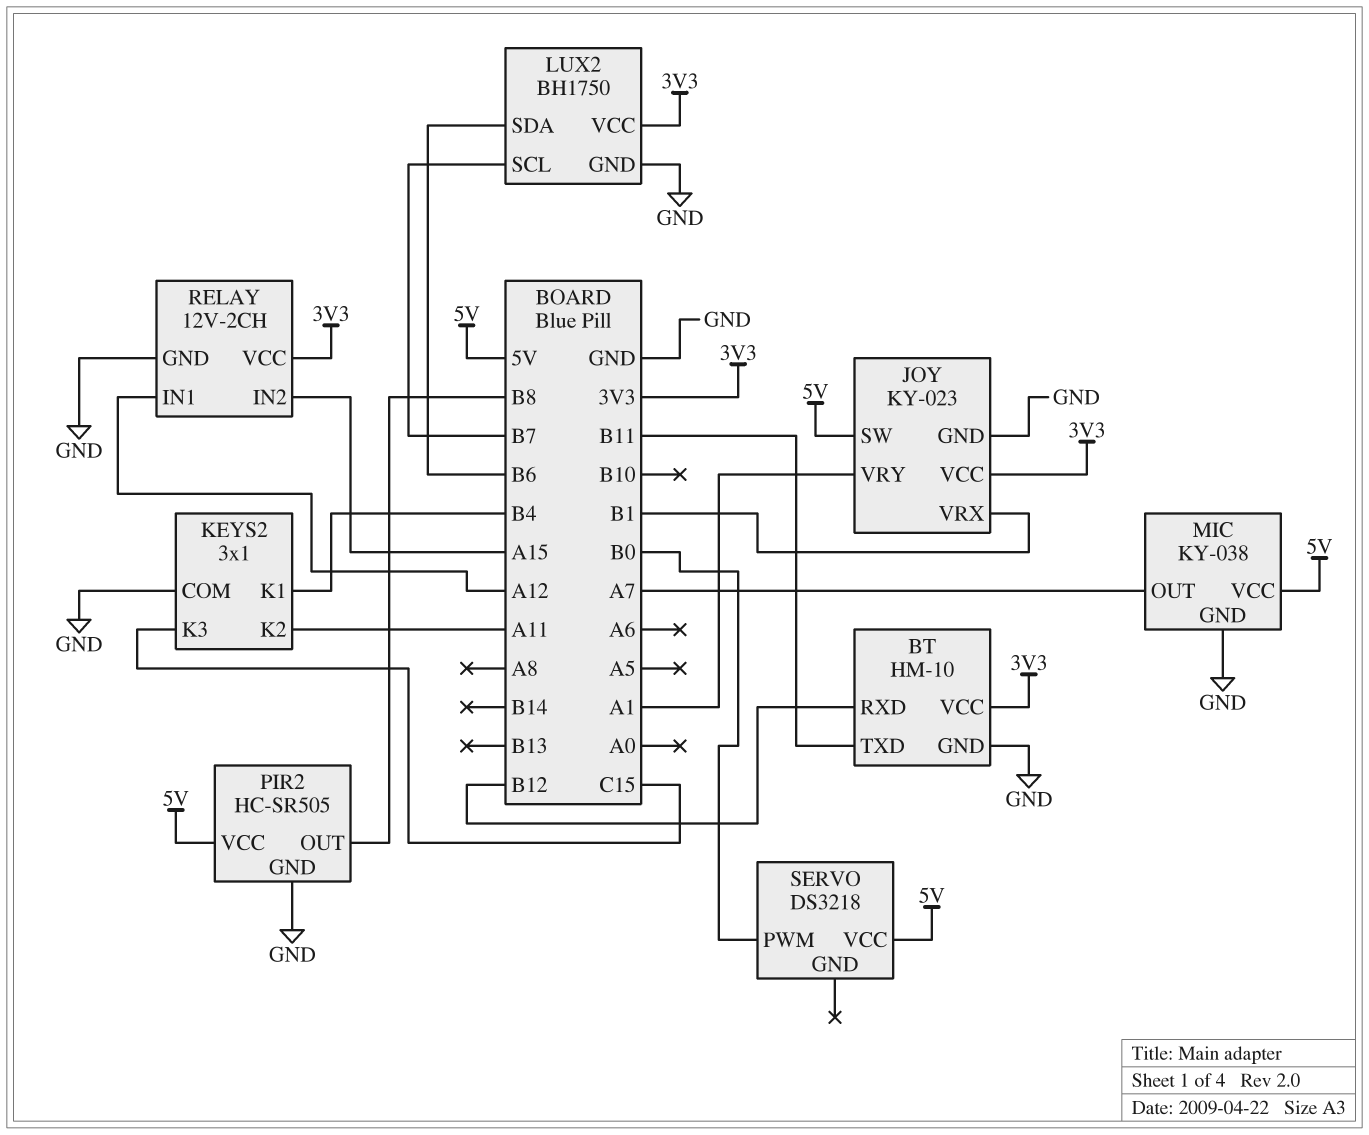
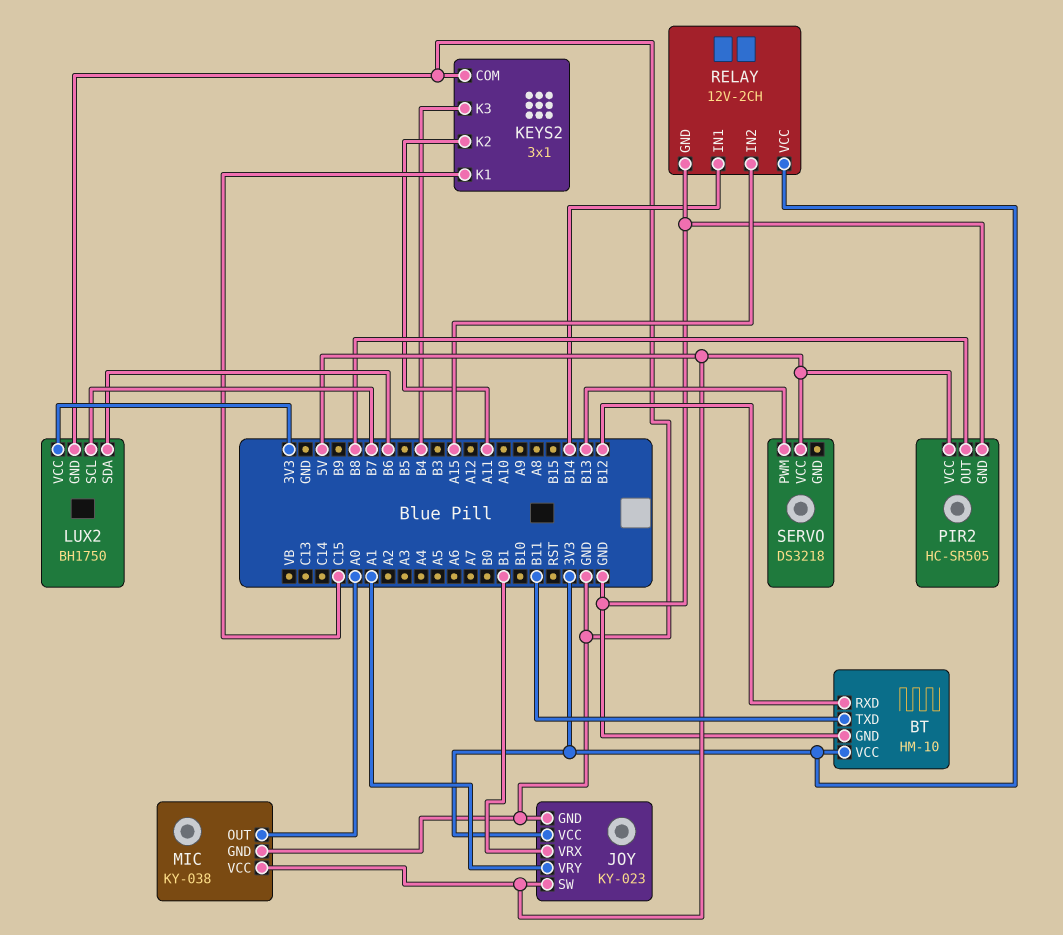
KEYS2 pin K1: B4 -> C15
KEYS2 pin K3: C15 -> B4
MIC pin OUT: A7 -> A0
RELAY pin IN1: A12 -> B14
SERVO pin PWM: B0 -> B13

